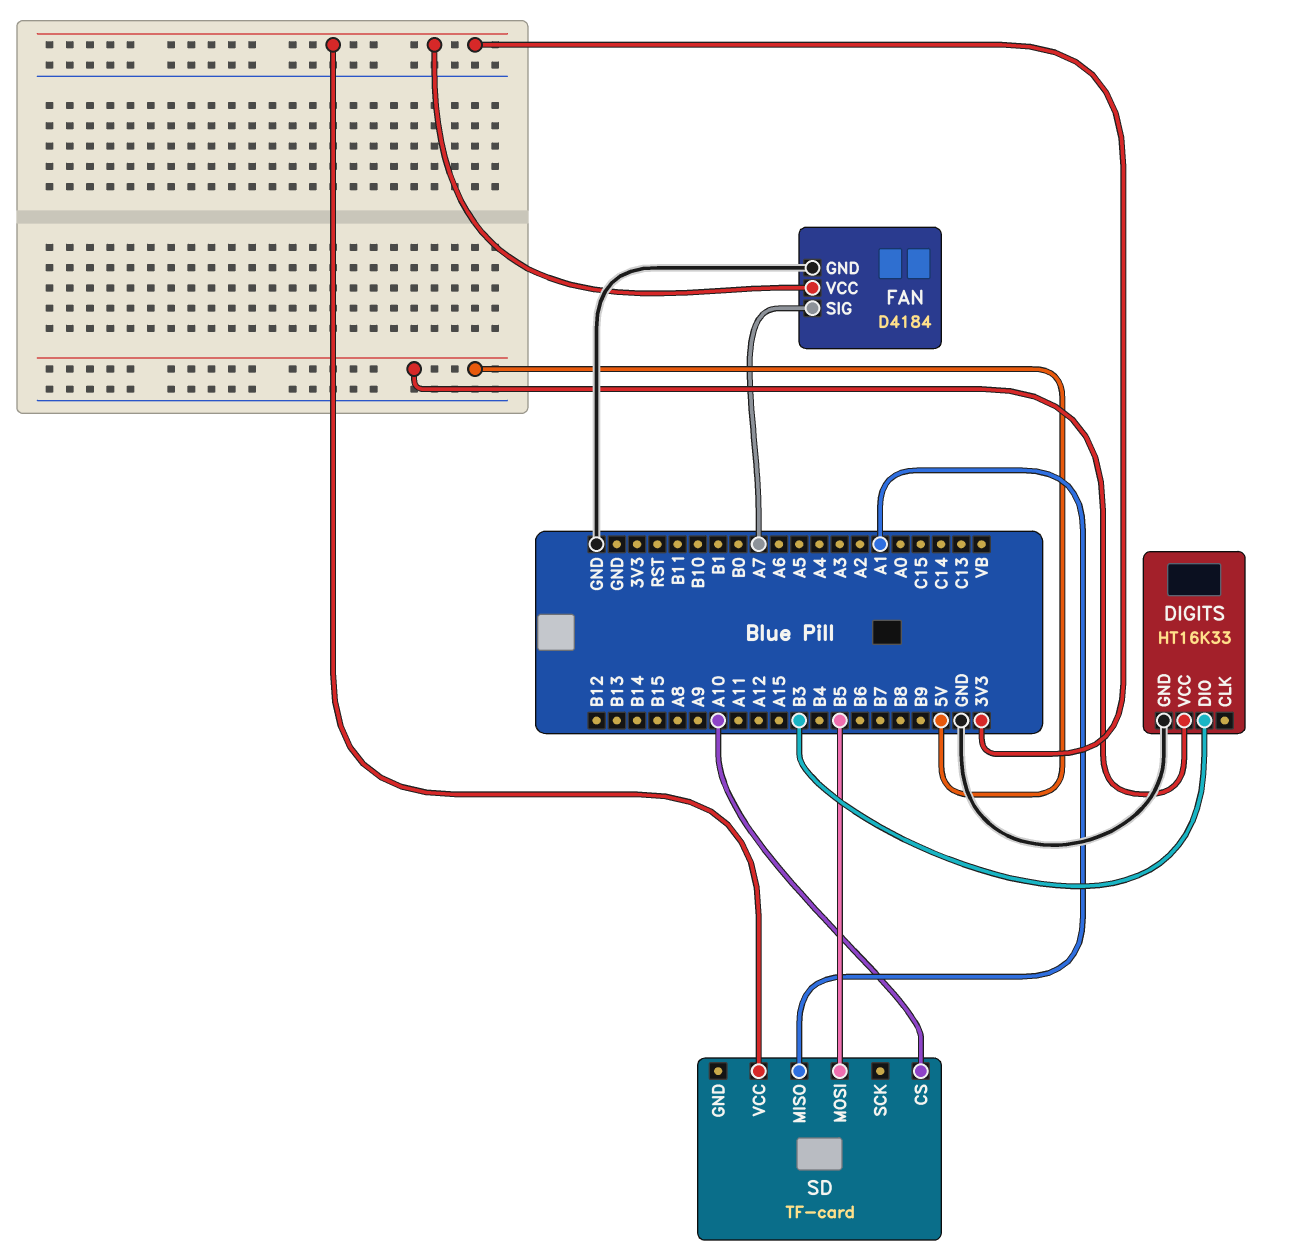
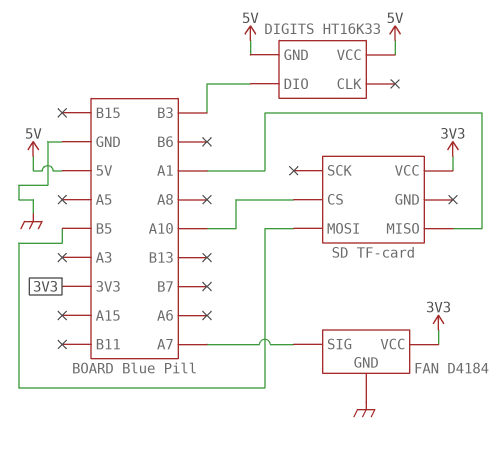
DIGITS pin GND: GND -> 5V

